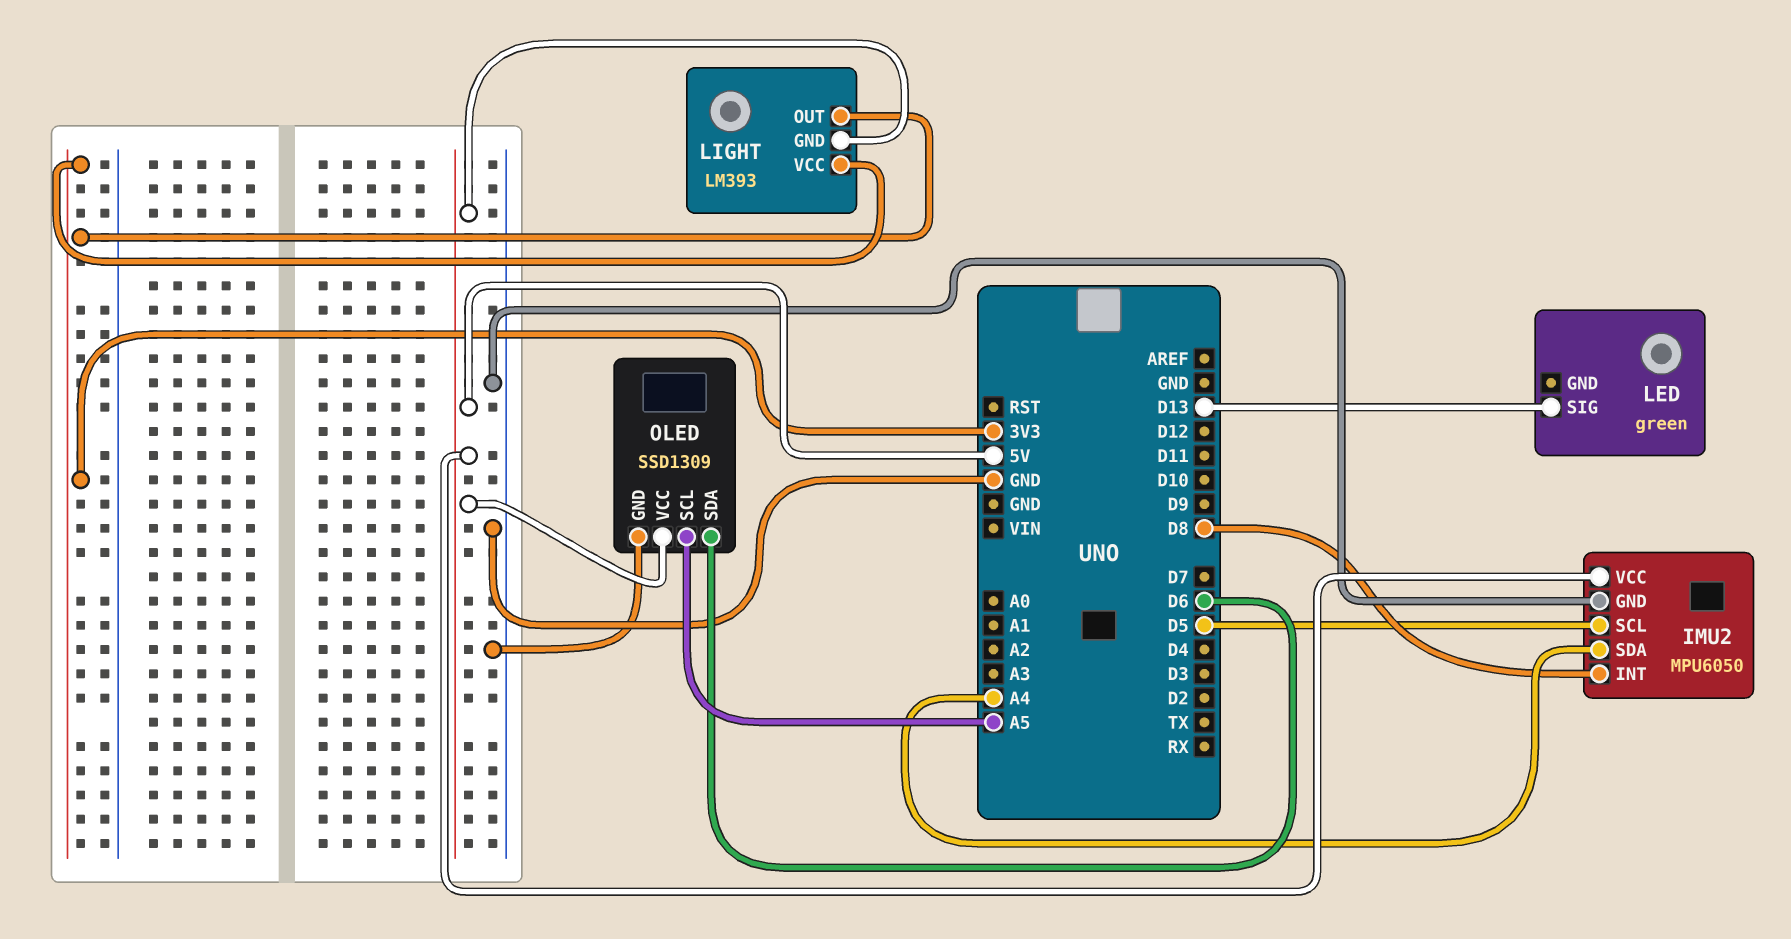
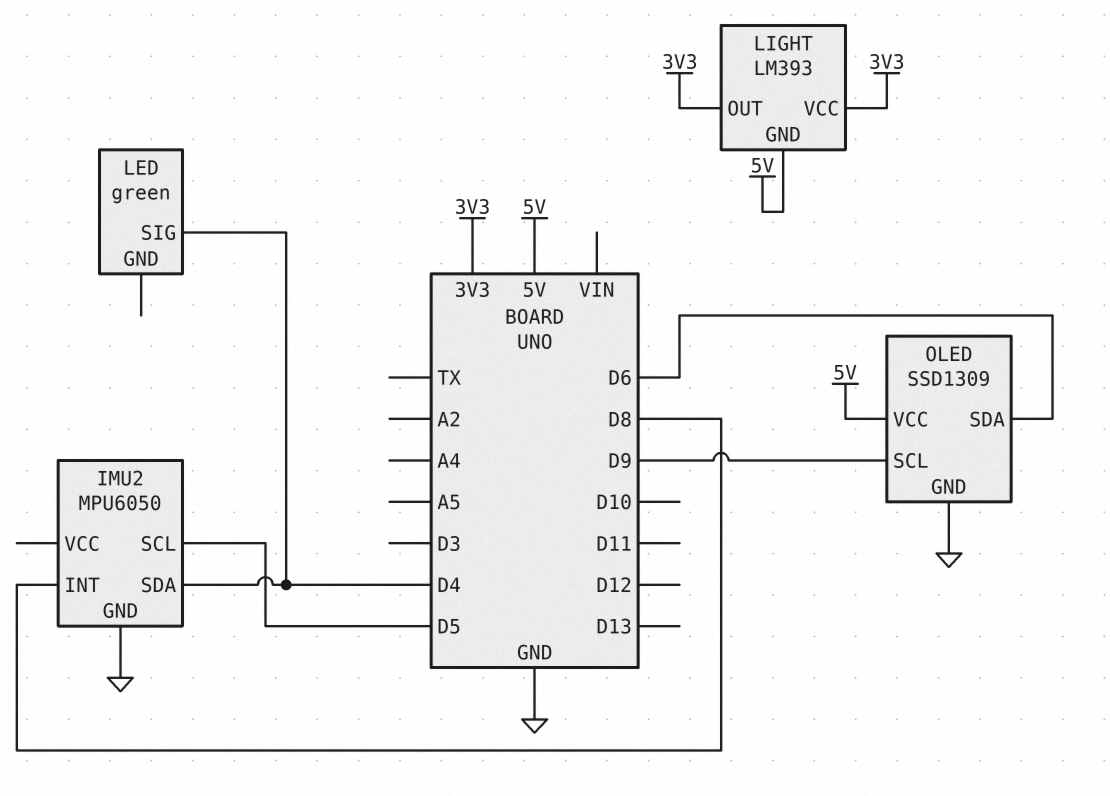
IMU2 pin SDA: A4 -> D4
IMU2 pin VCC: 5V -> none
LED pin SIG: D13 -> D4
OLED pin SCL: A5 -> D9

